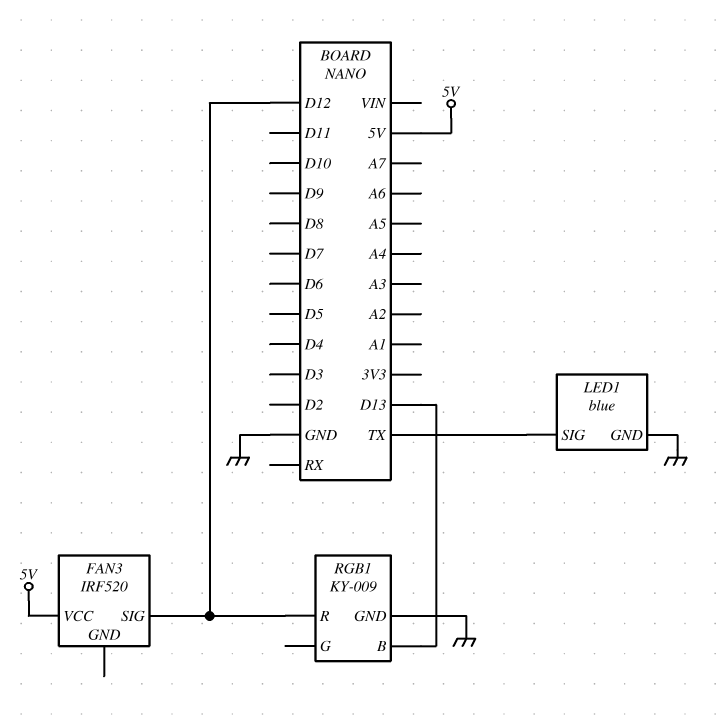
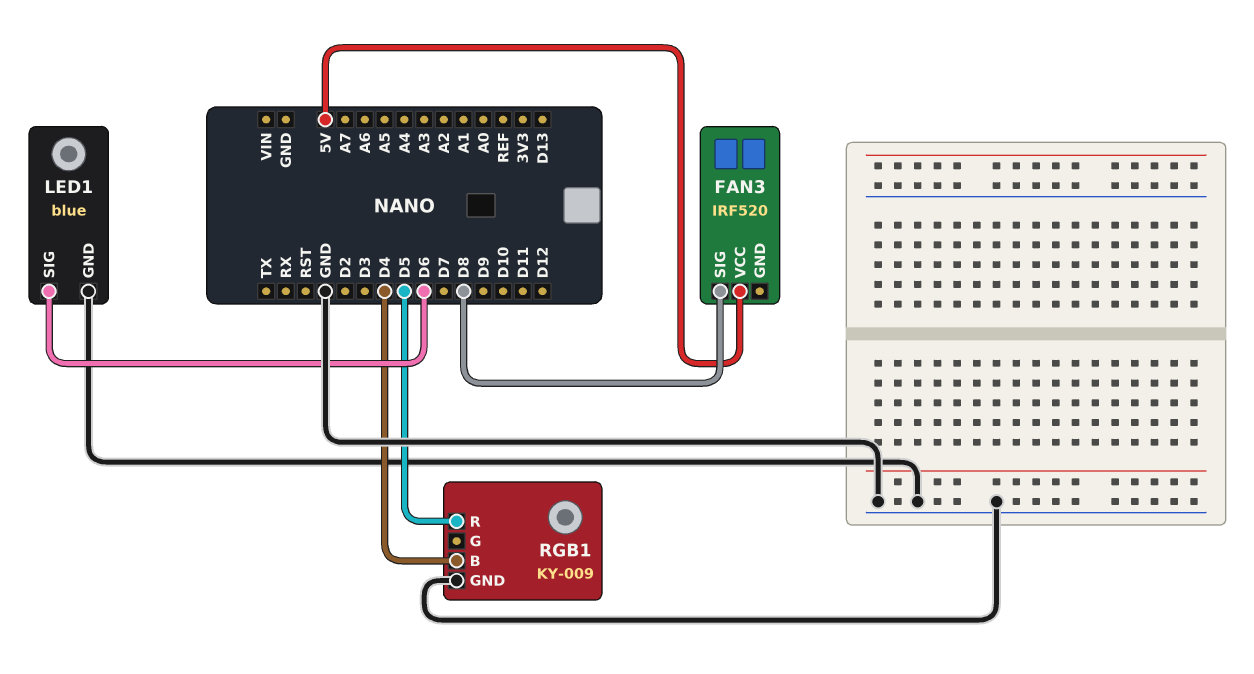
FAN3 pin SIG: D12 -> D8
LED1 pin SIG: TX -> D6
RGB1 pin B: D13 -> D4
RGB1 pin R: D12 -> D5

